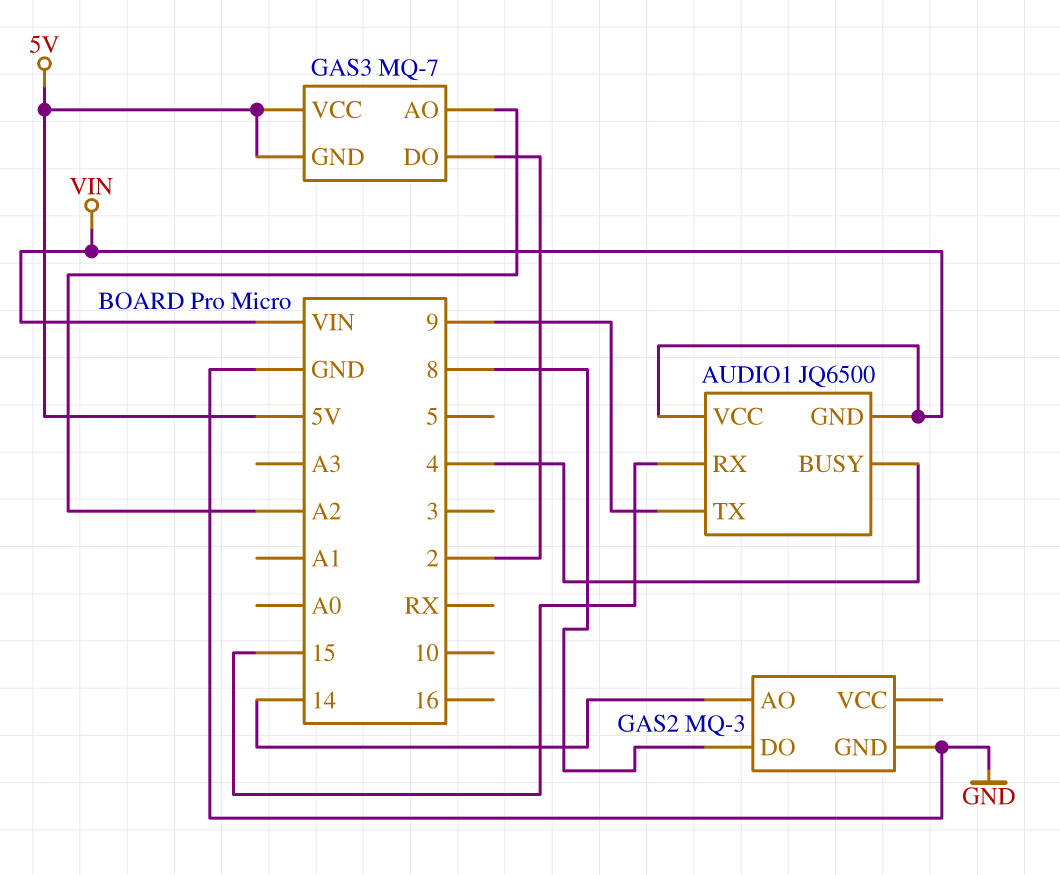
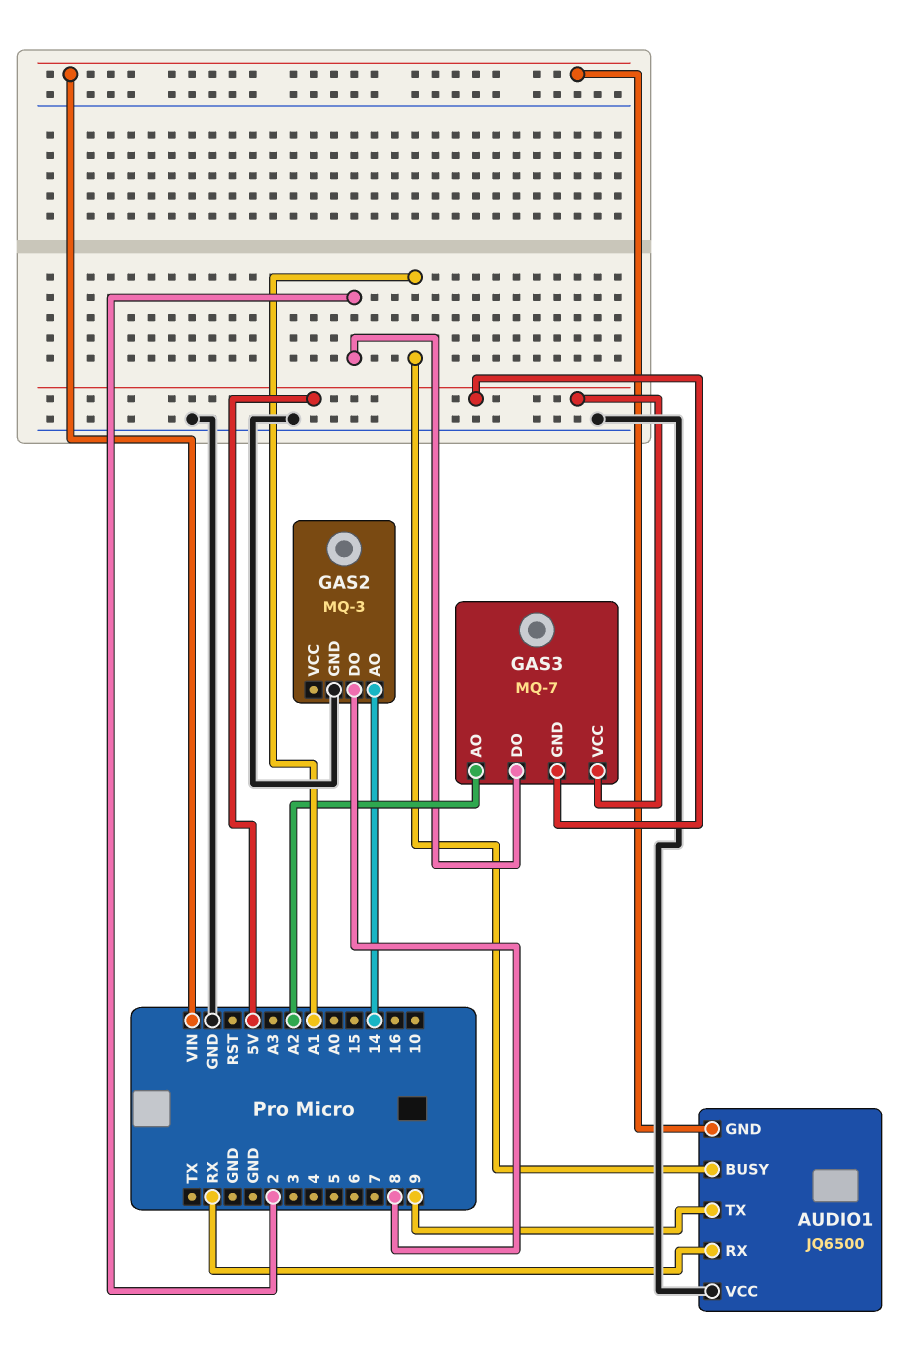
AUDIO1 pin BUSY: 4 -> A1
AUDIO1 pin RX: 15 -> RX
AUDIO1 pin VCC: VIN -> GND

